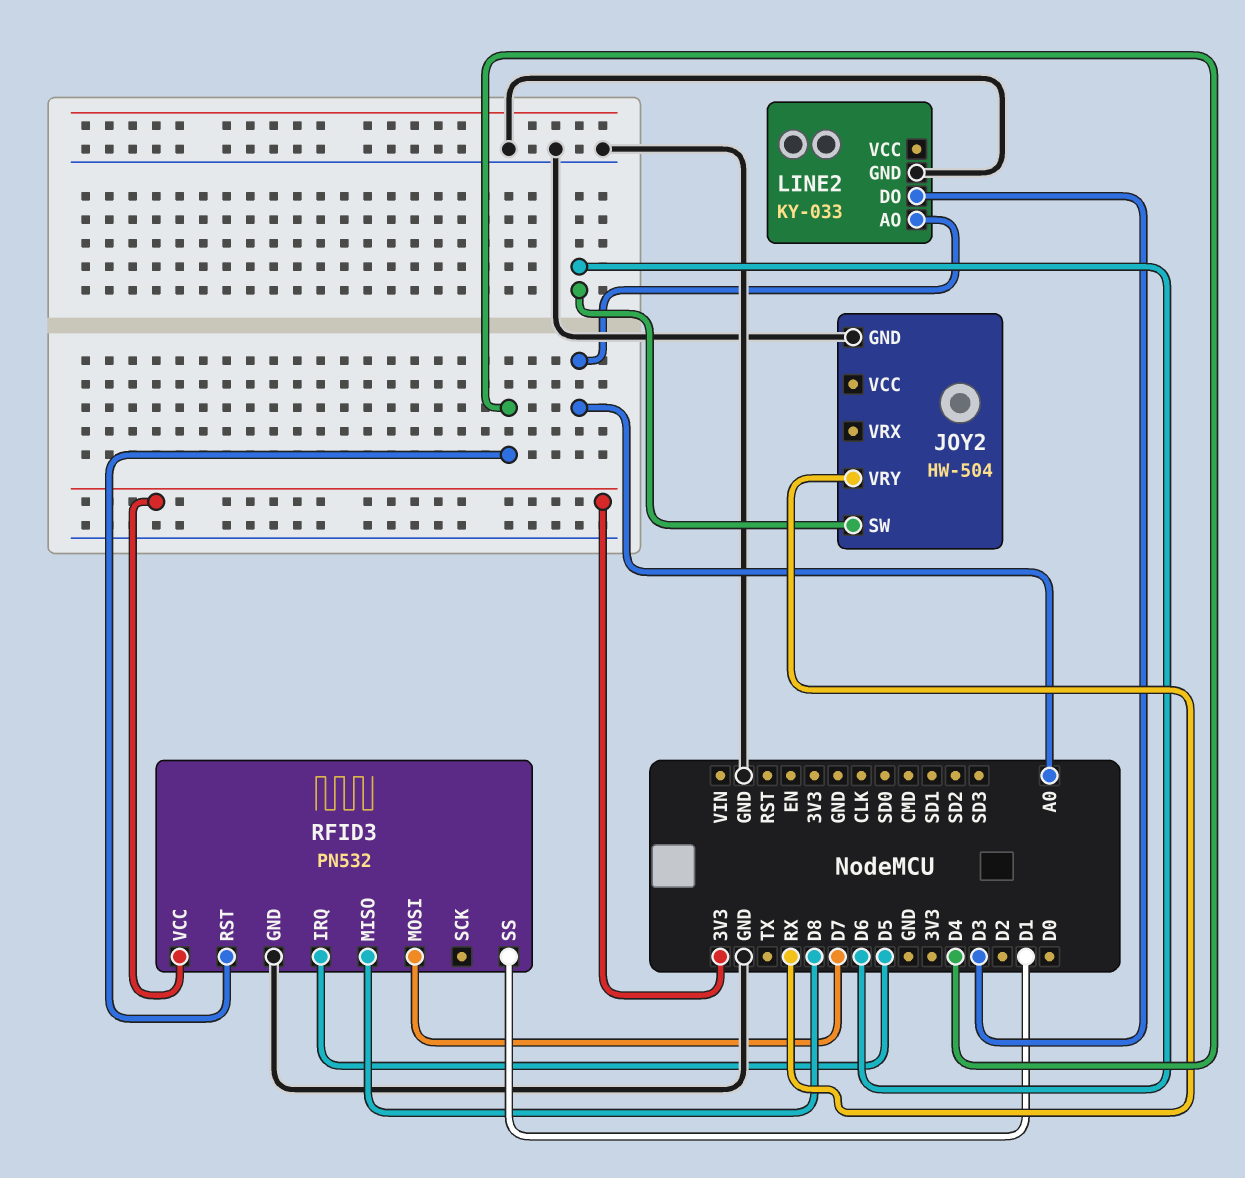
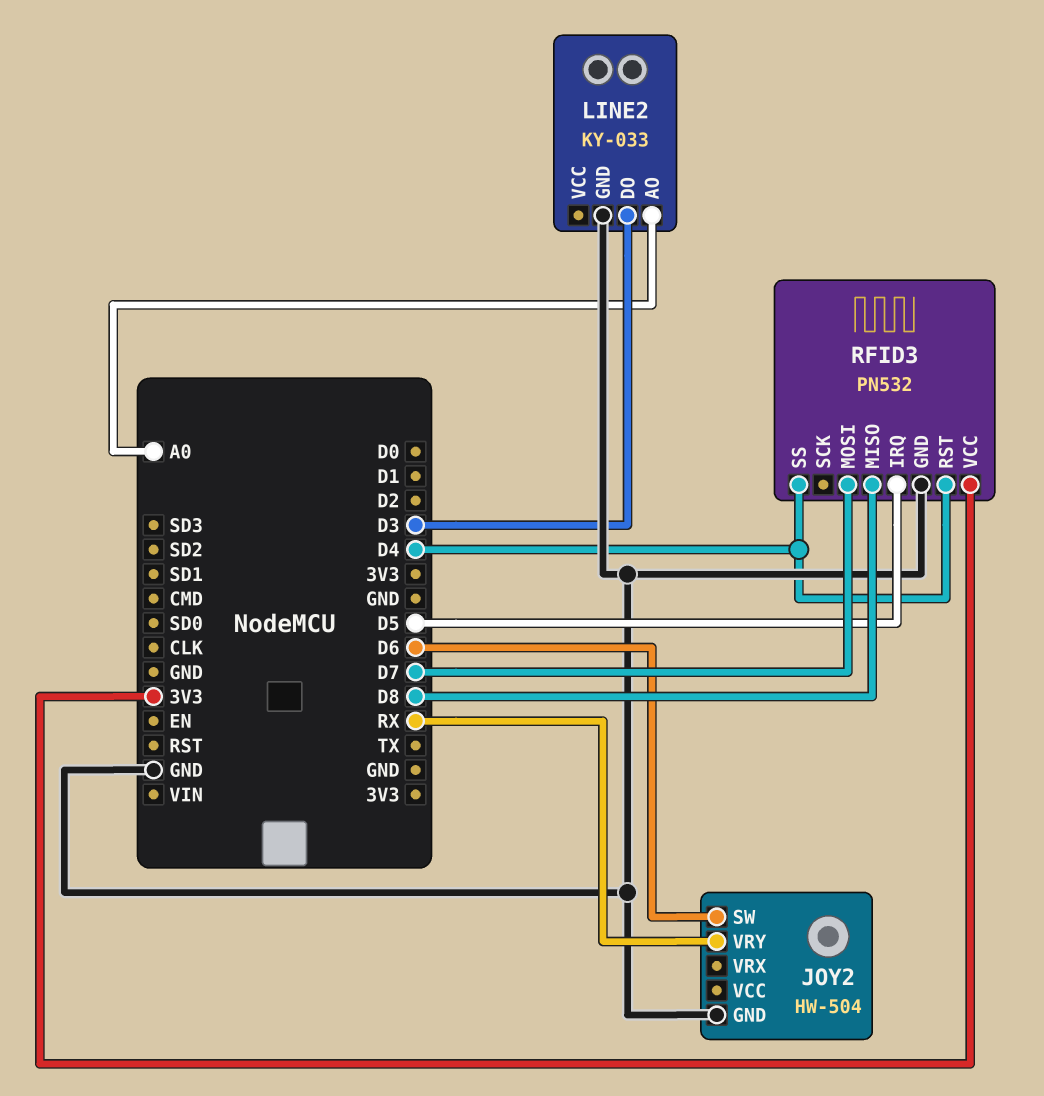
RFID3 pin SS: D1 -> D4

